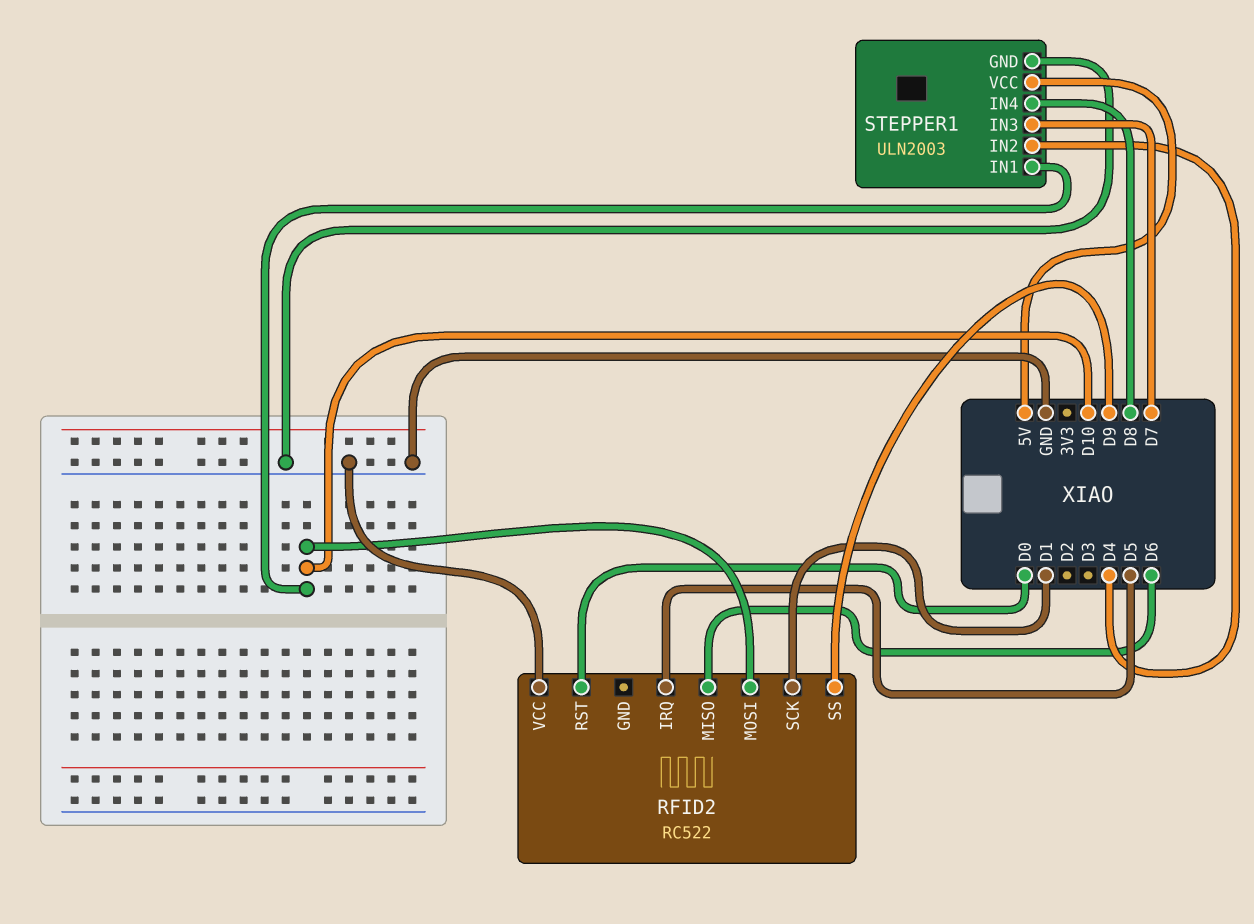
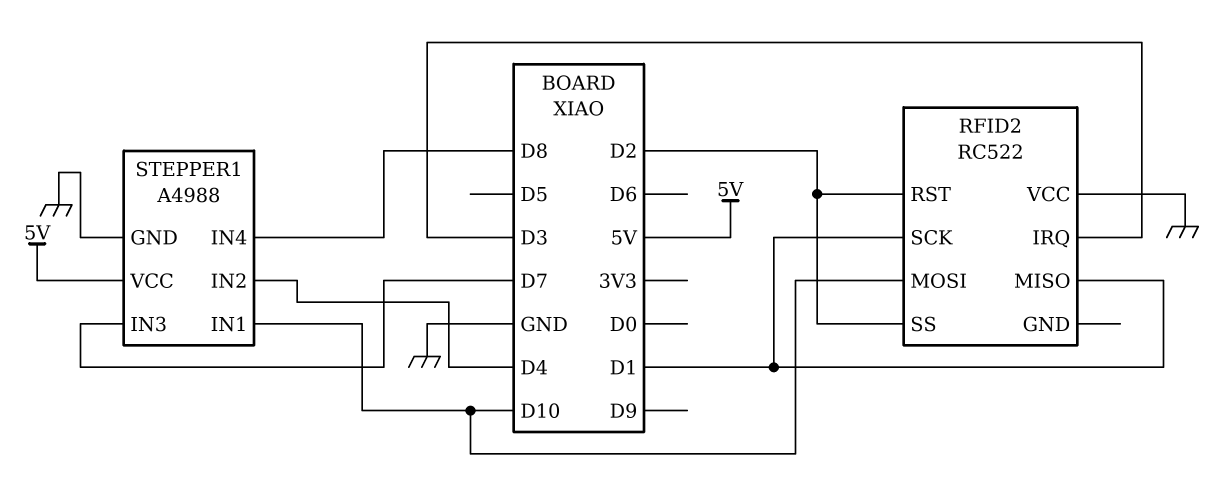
RFID2 pin IRQ: D5 -> D3
RFID2 pin MISO: D6 -> D1
RFID2 pin RST: D0 -> D2
RFID2 pin SS: D9 -> D2
STEPPER1: ULN2003 -> A4988

